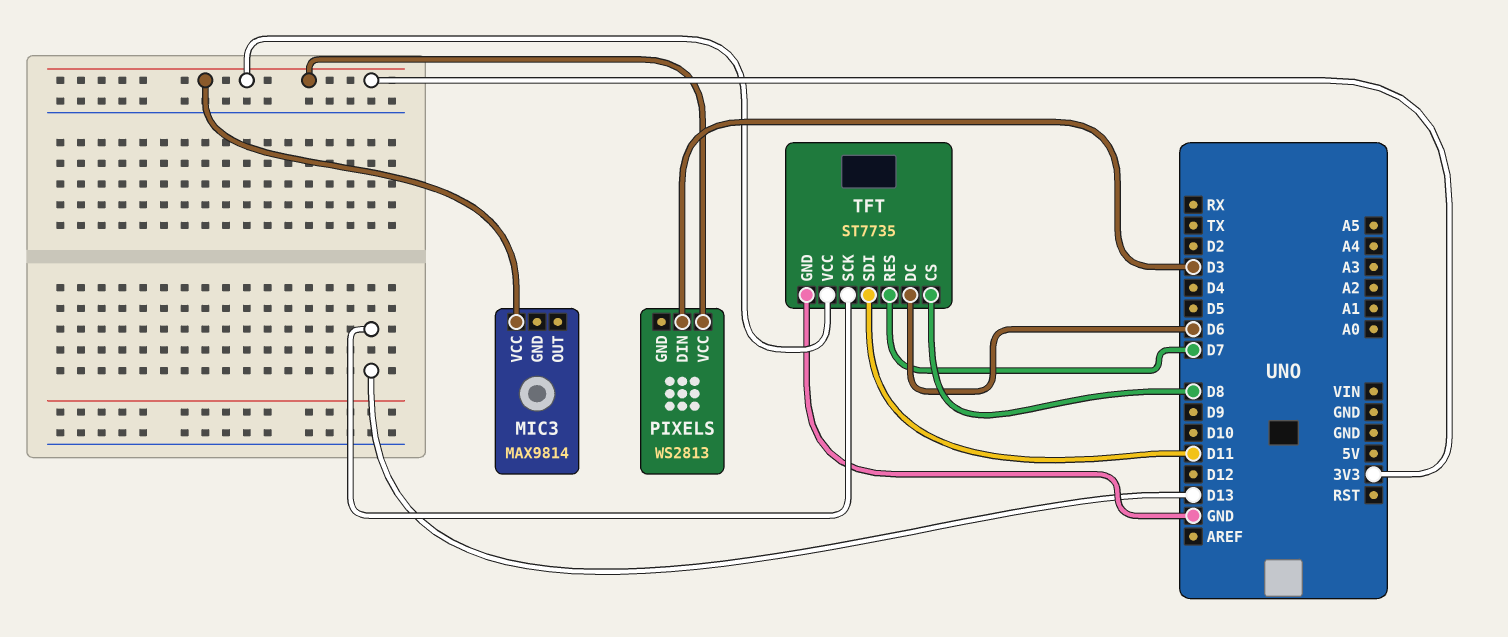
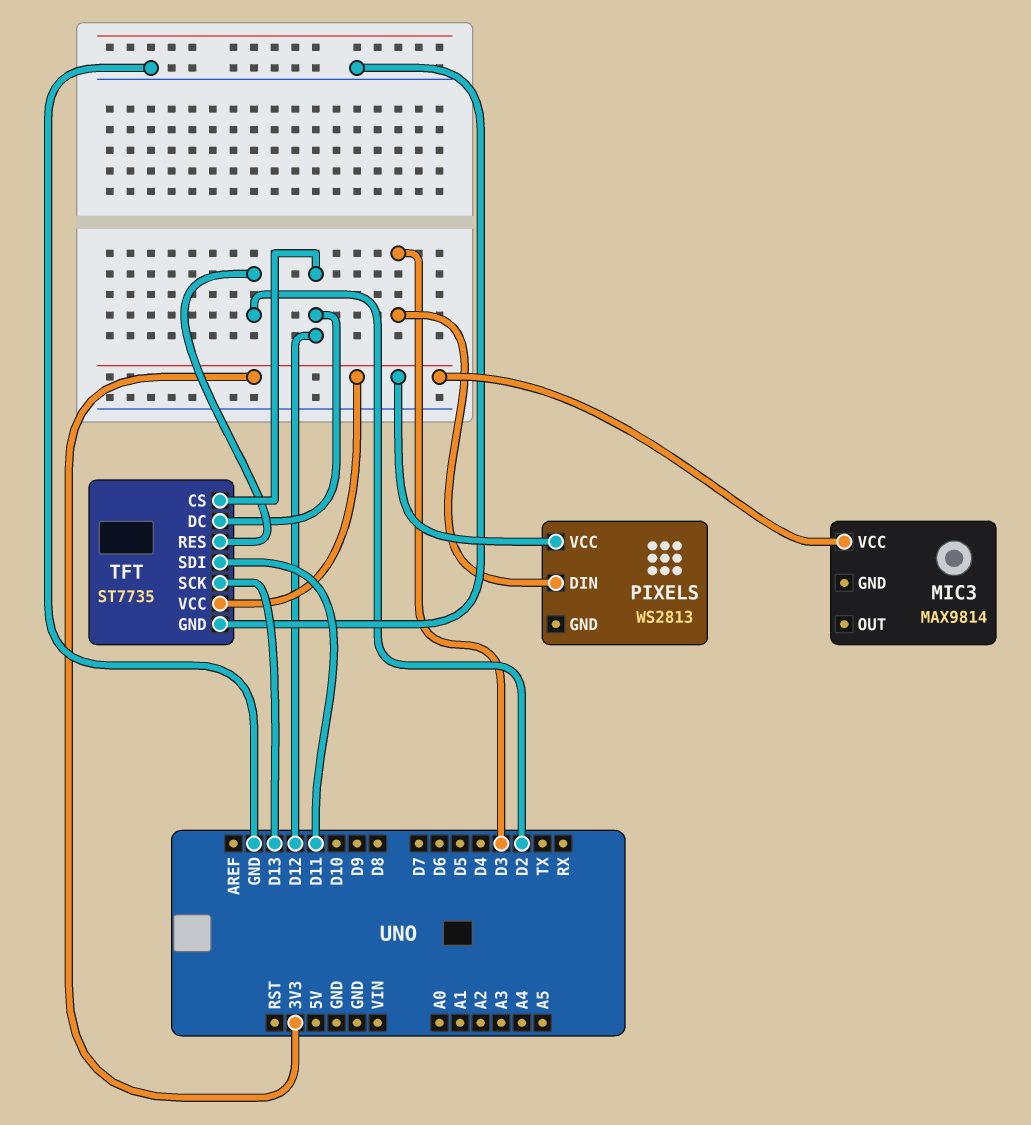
TFT pin CS: D8 -> D12
TFT pin DC: D6 -> D12
TFT pin RES: D7 -> D2

